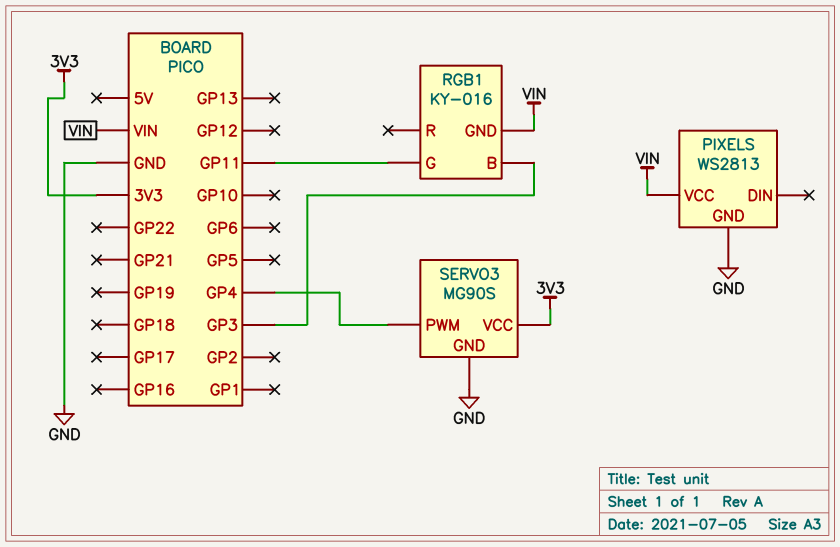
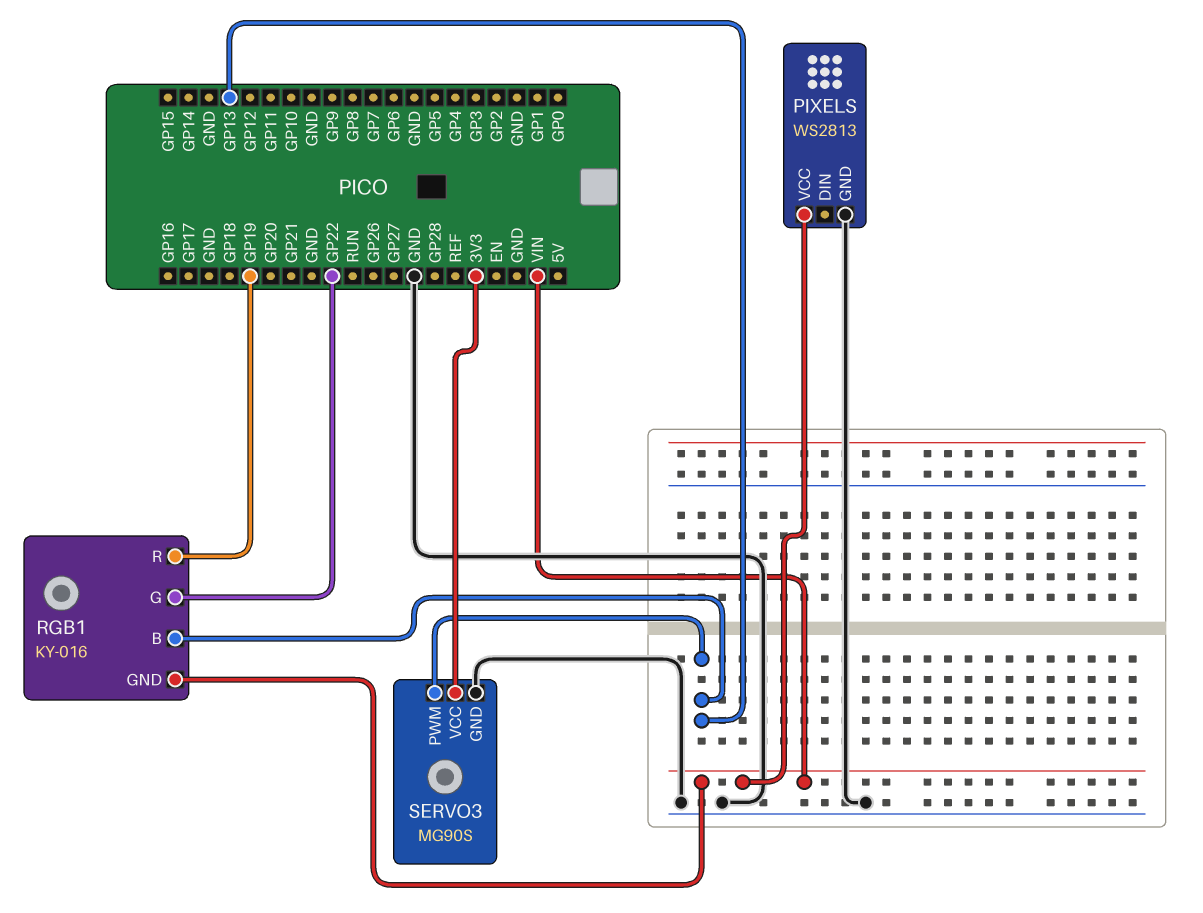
RGB1 pin B: GP3 -> GP13
RGB1 pin G: GP11 -> GP22
RGB1 pin R: none -> GP19
SERVO3 pin PWM: GP4 -> GP13

